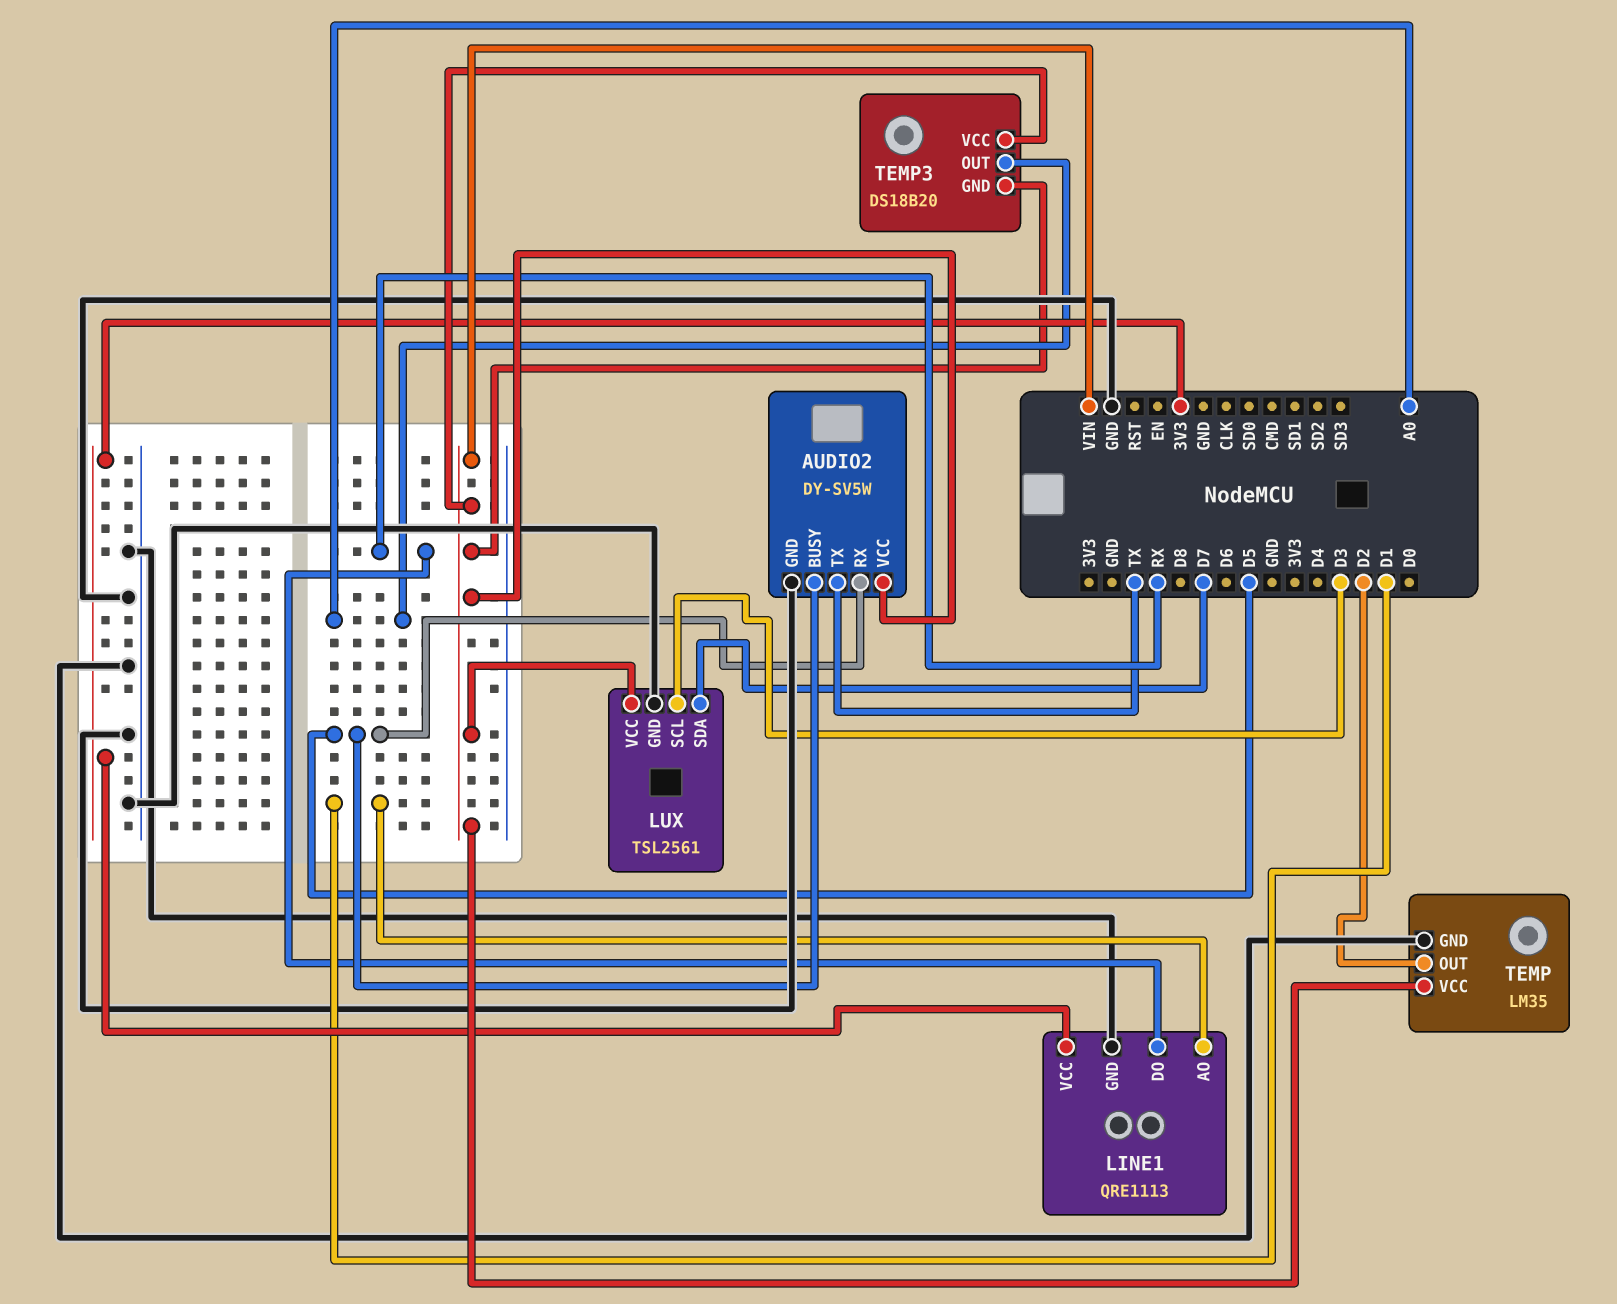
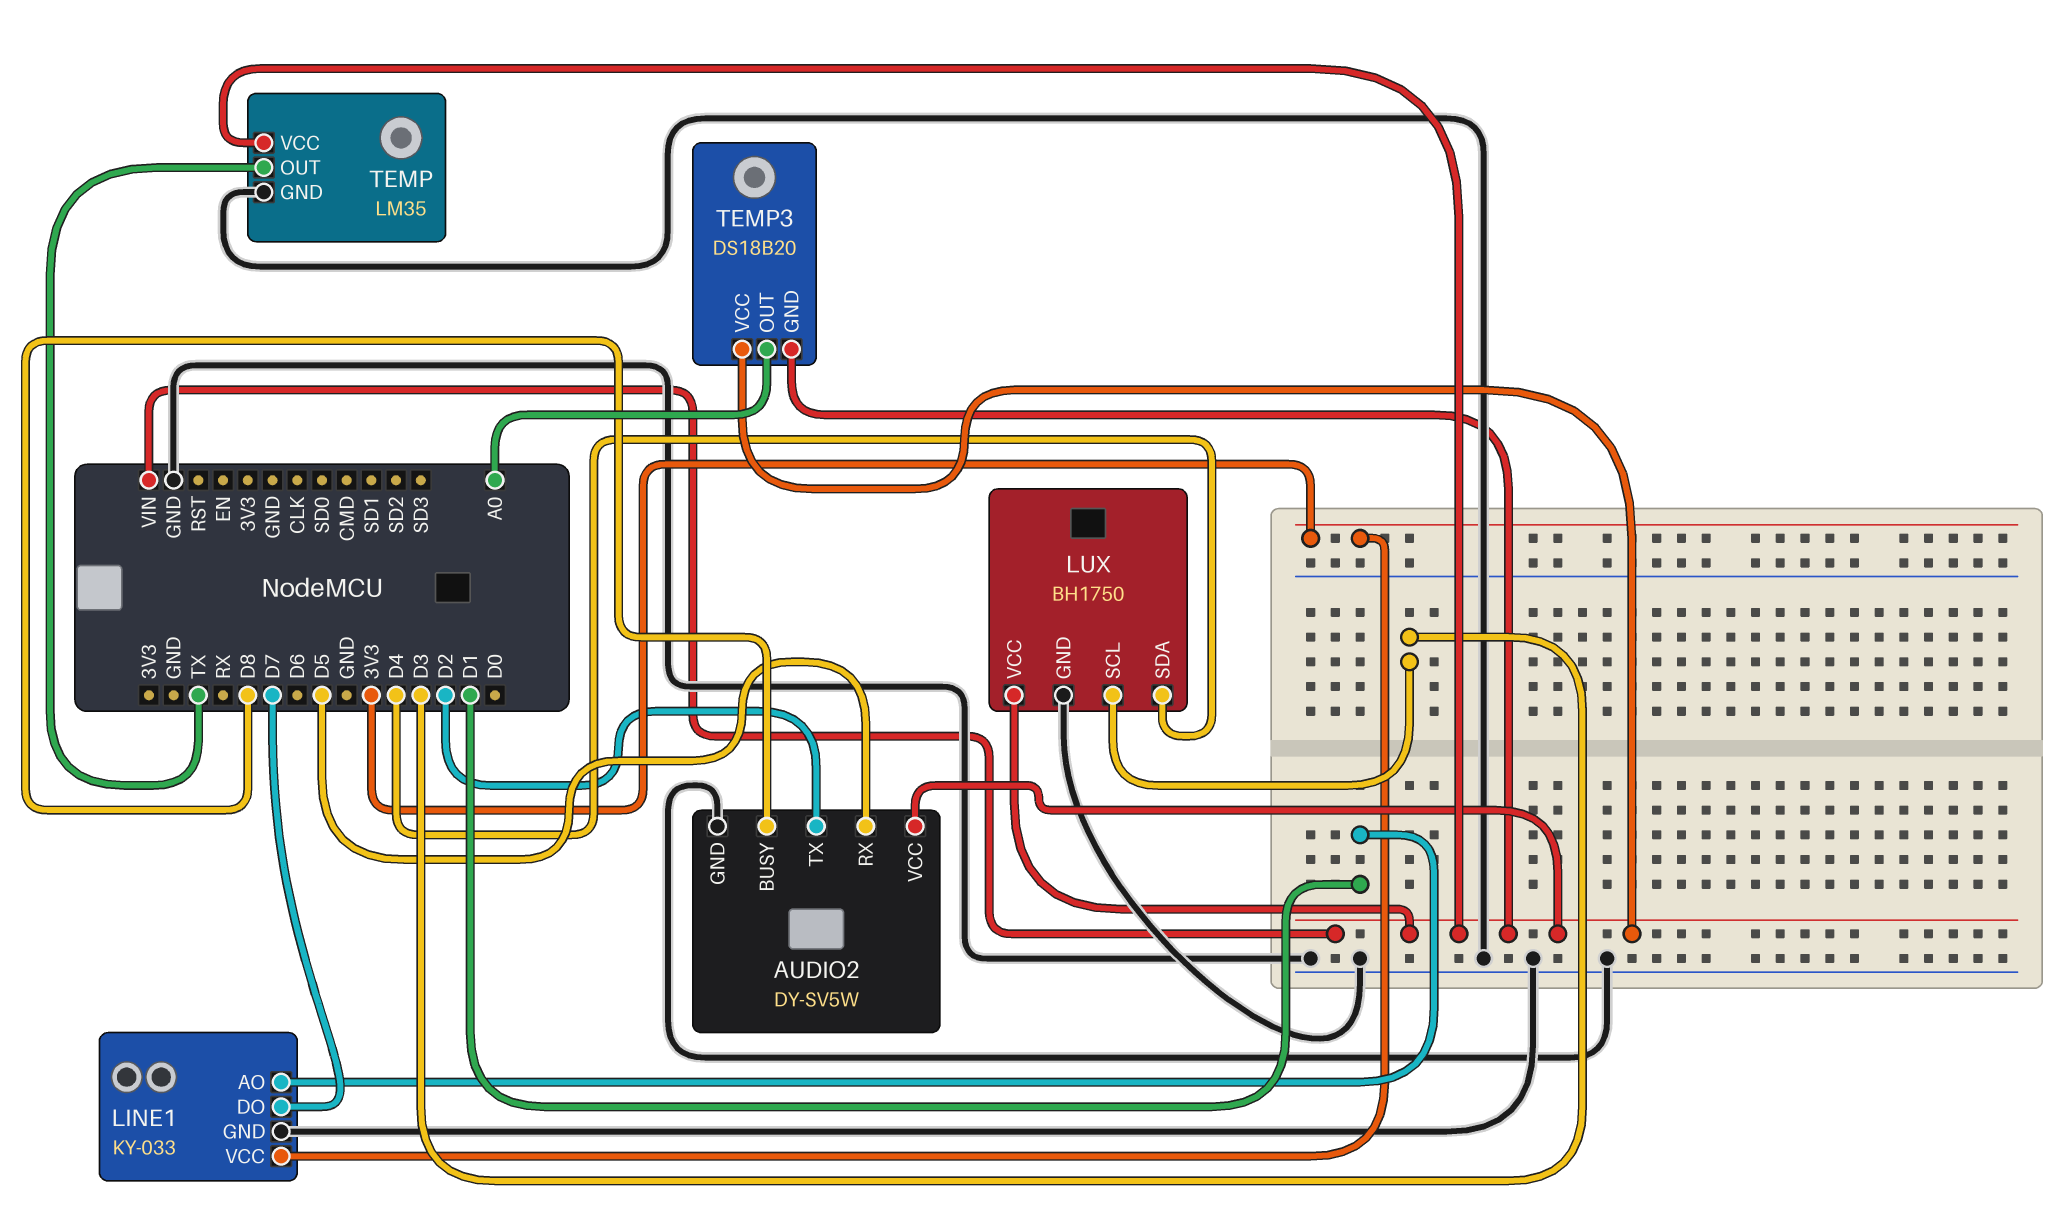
AUDIO2 pin BUSY: D5 -> D8
AUDIO2 pin TX: TX -> D2
LINE1: QRE1113 -> KY-033
LINE1 pin DO: RX -> D7
LUX: TSL2561 -> BH1750
LUX pin SDA: D7 -> D4
TEMP pin OUT: D2 -> TX

